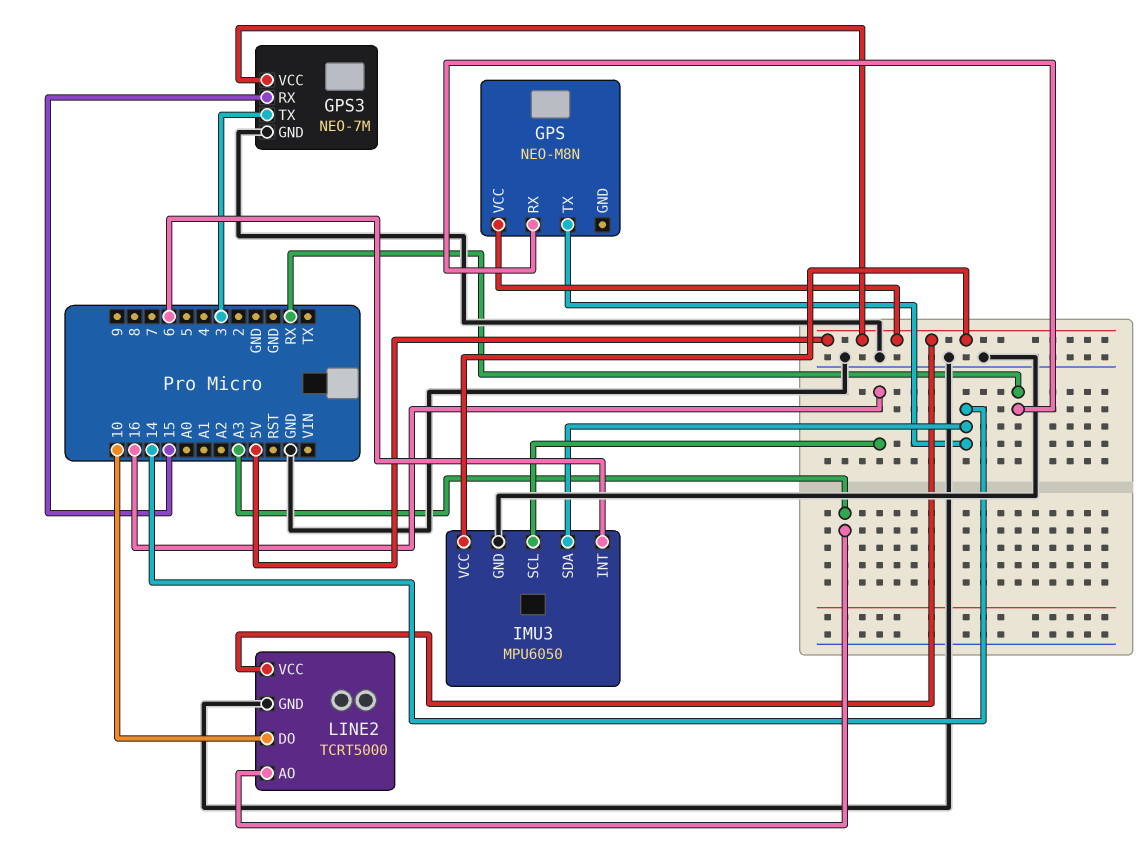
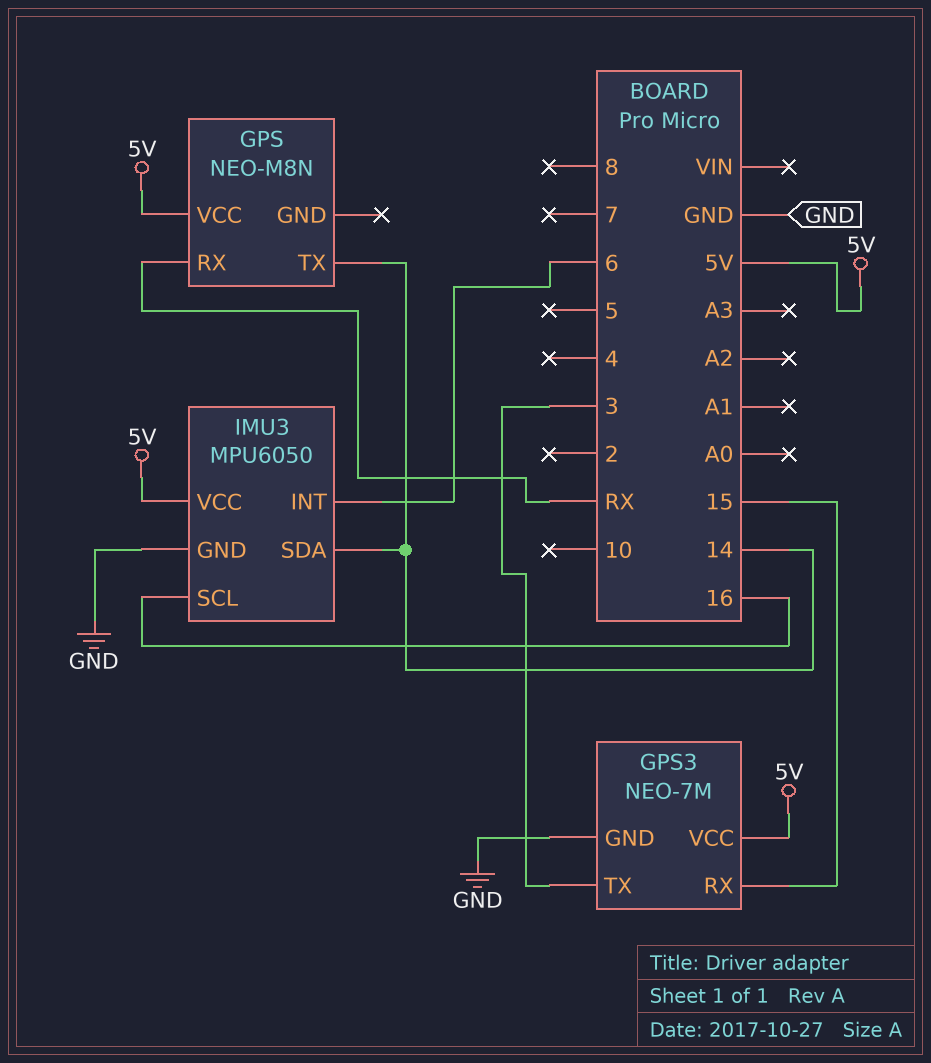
LINE2: TCRT5000 -> none
LINE2 pin AO: A3 -> none
LINE2 pin DO: 10 -> none
LINE2 pin GND: GND -> none
LINE2 pin VCC: 5V -> none

